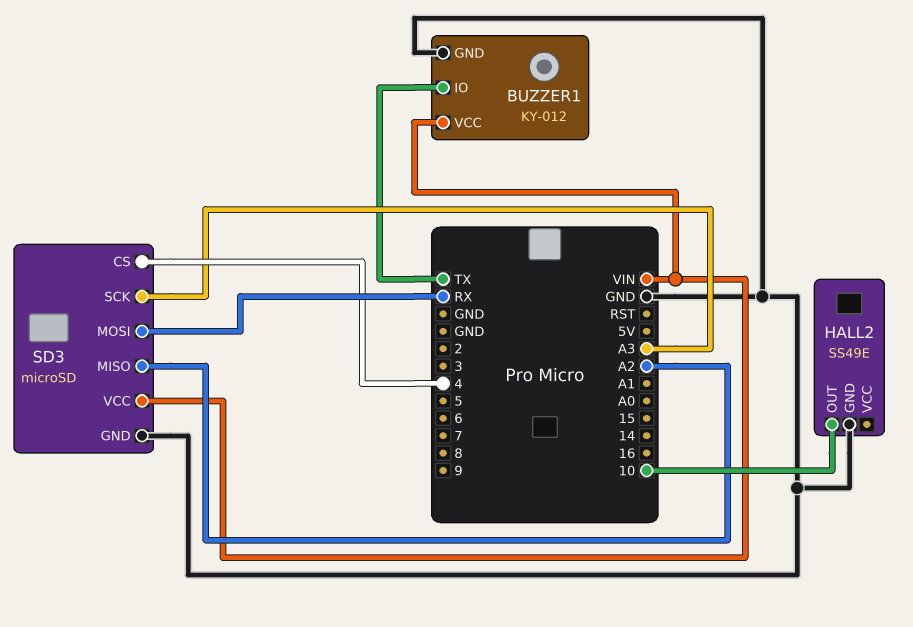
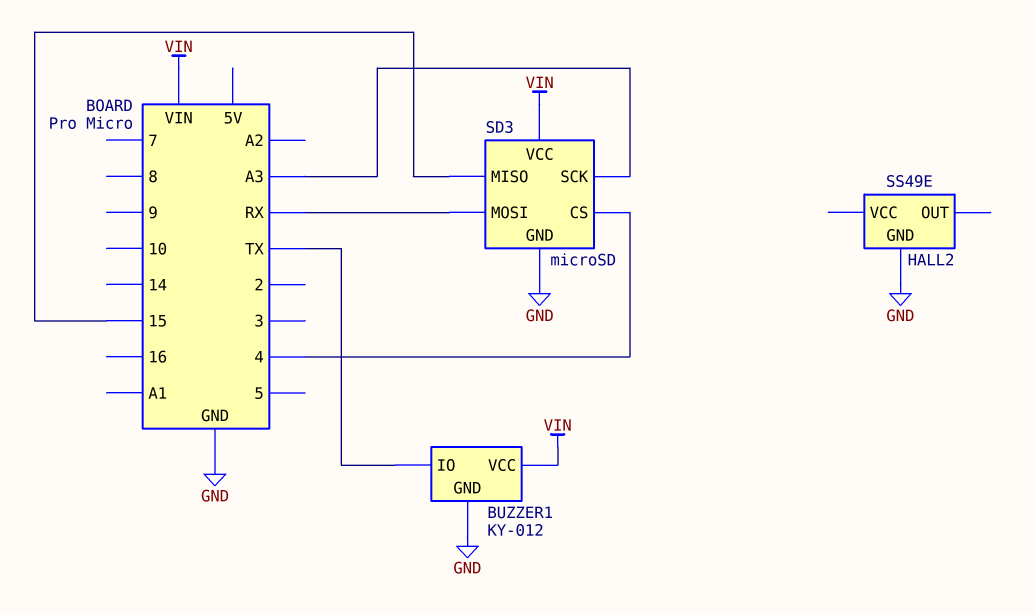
HALL2 pin OUT: 10 -> none
SD3 pin MISO: A2 -> 15

